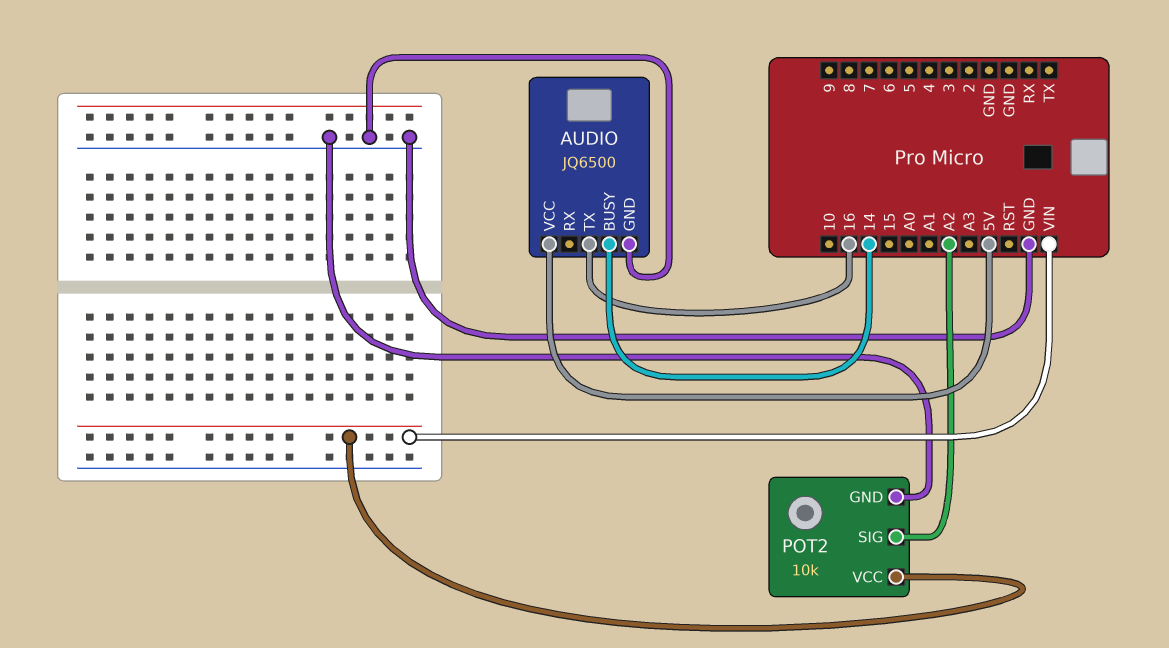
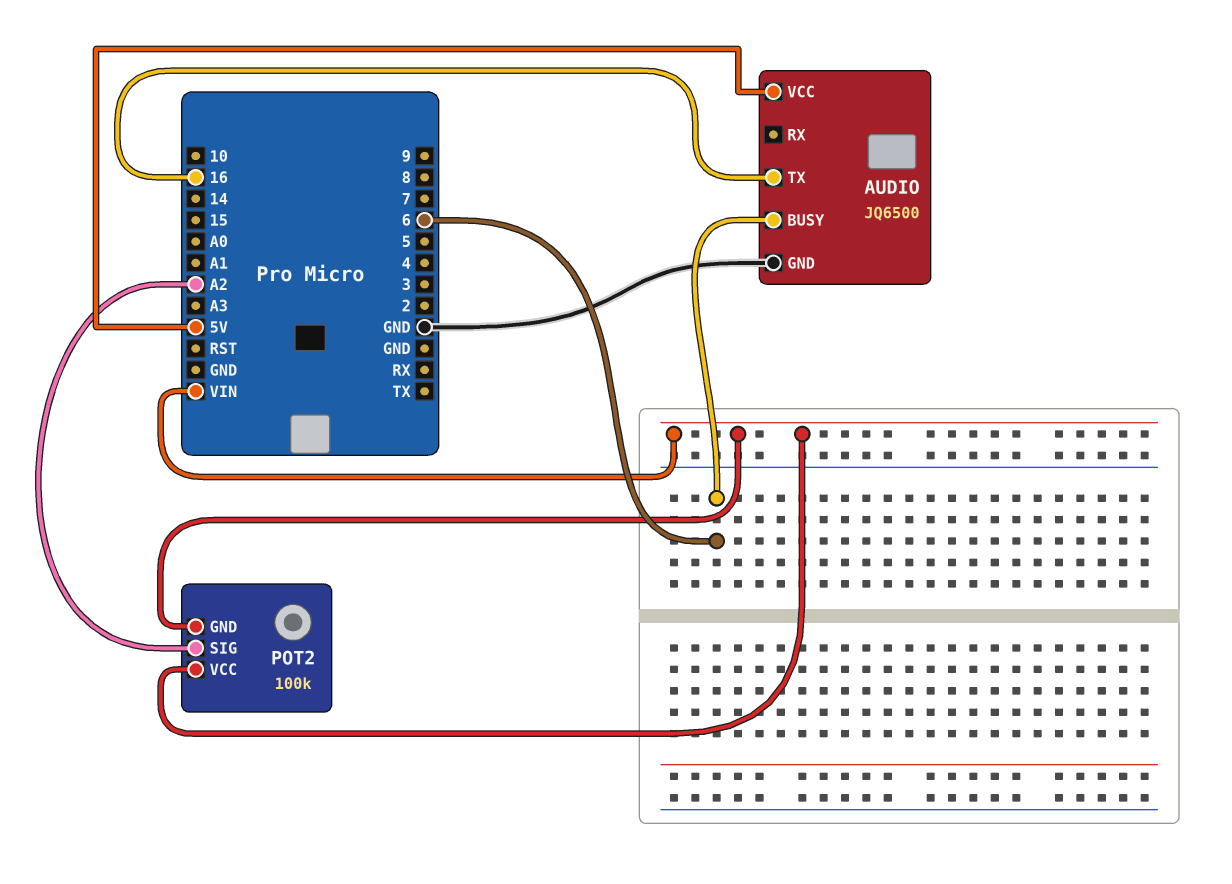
AUDIO pin BUSY: 14 -> 6
POT2: 10k -> 100k
POT2 pin GND: GND -> VIN

